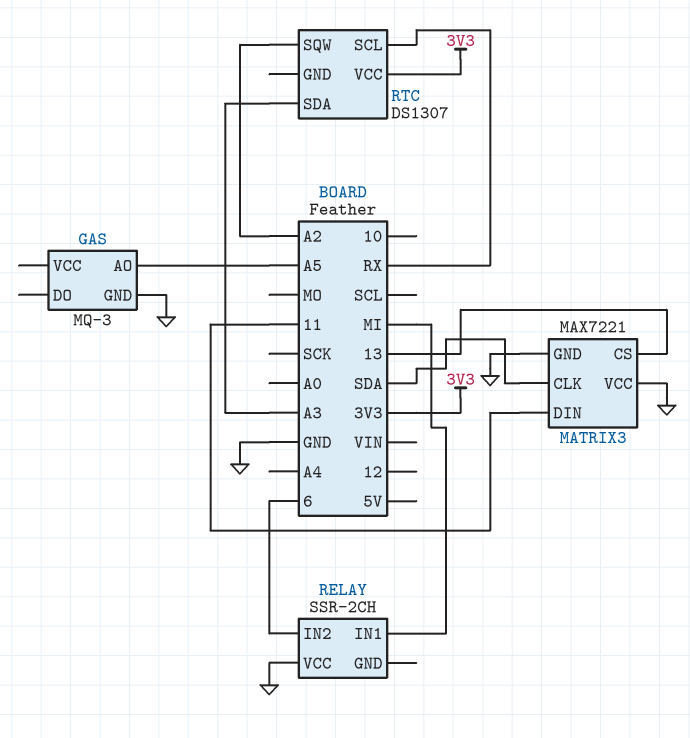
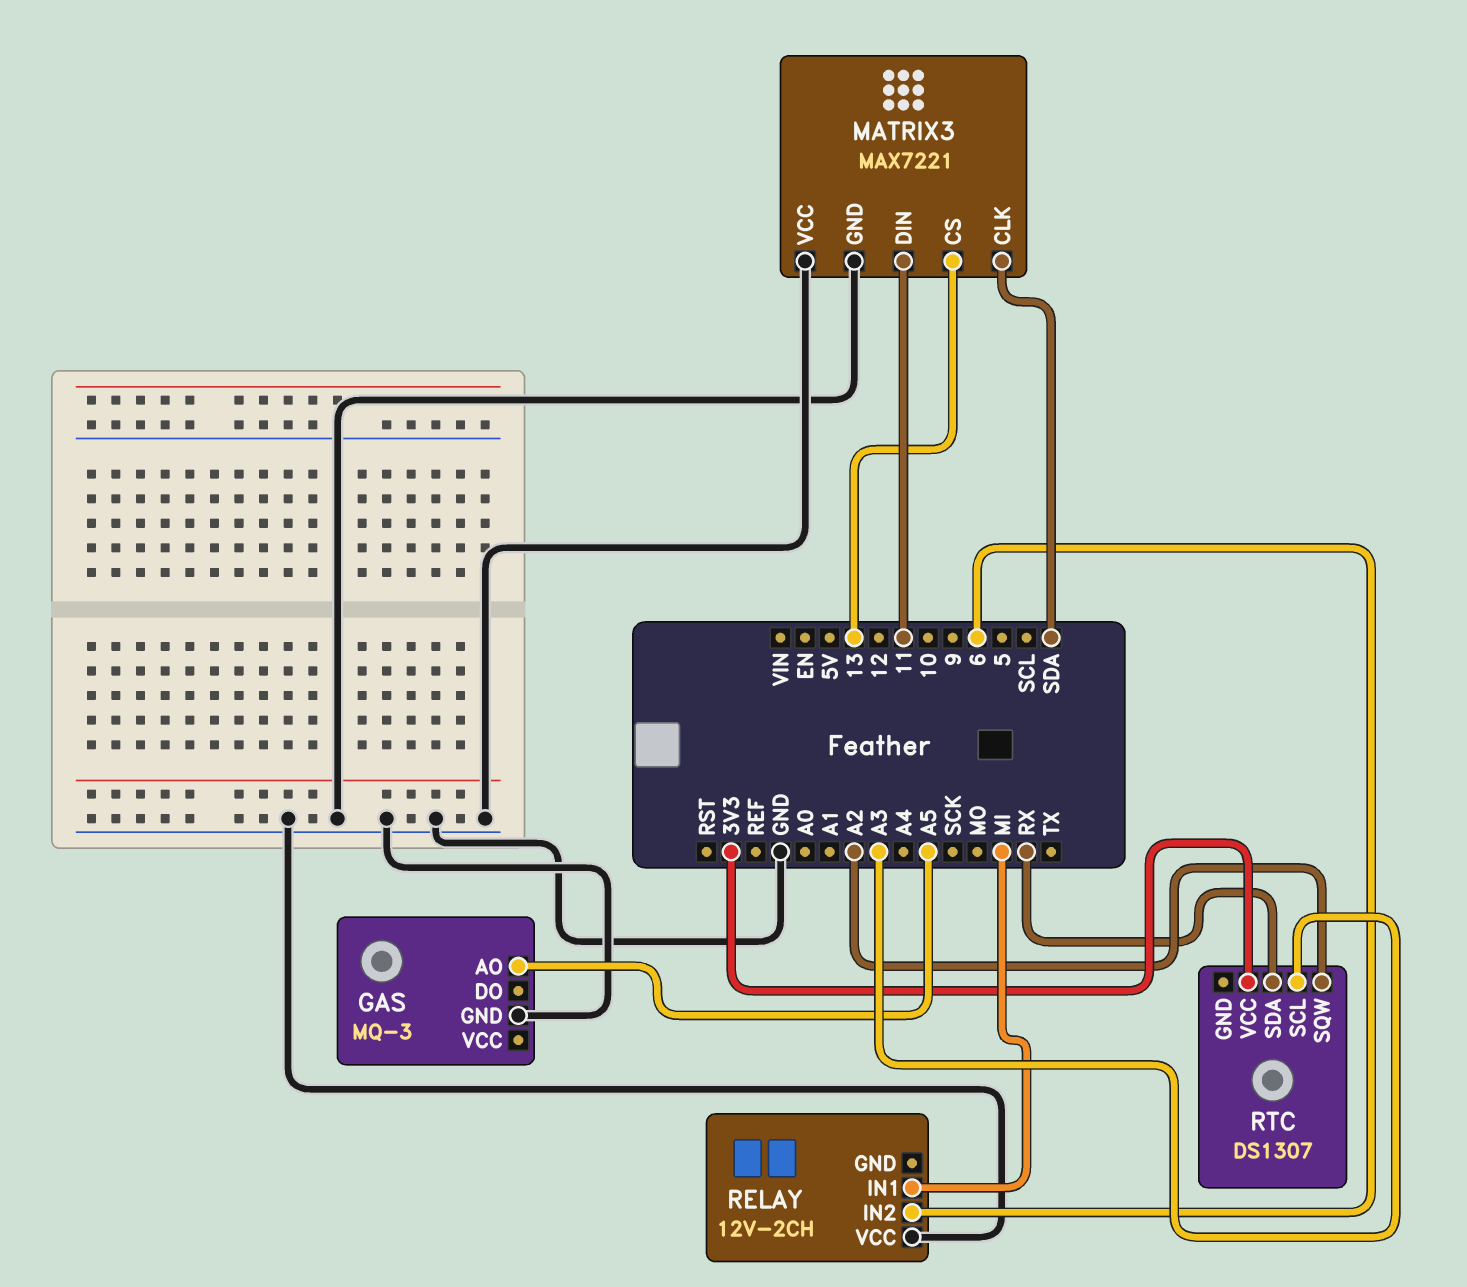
RELAY: SSR-2CH -> 12V-2CH
RTC pin SCL: RX -> A3
RTC pin SDA: A3 -> RX

